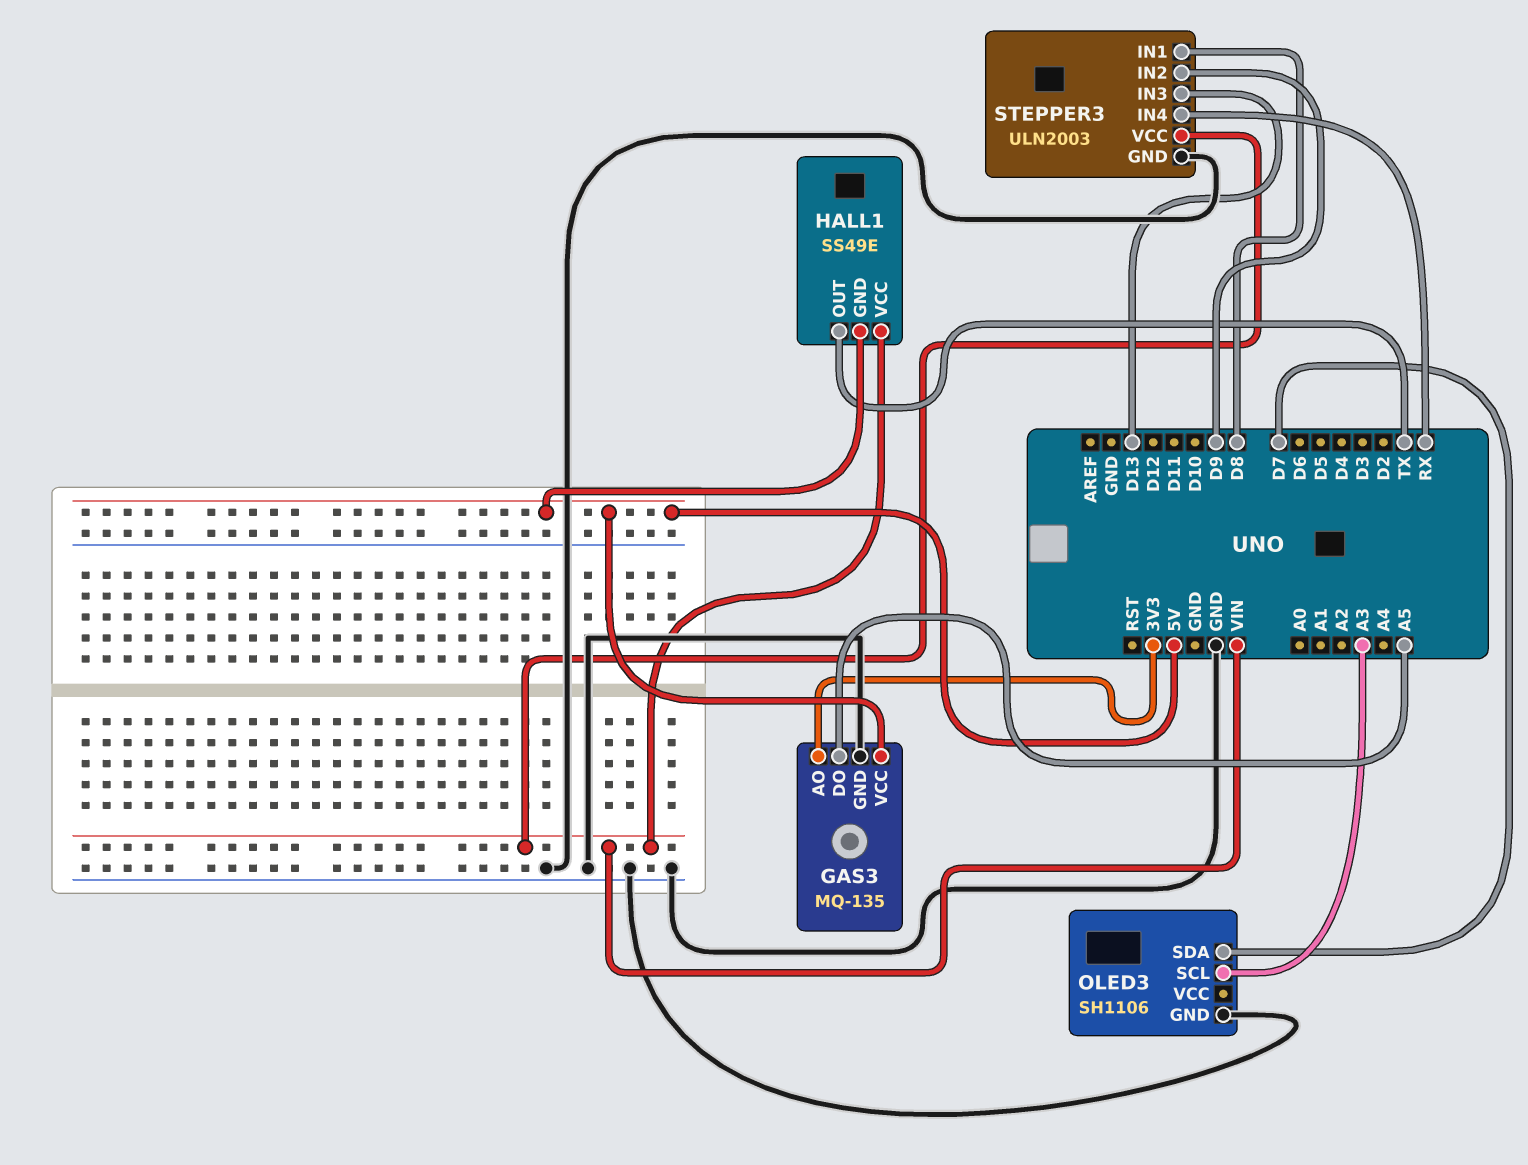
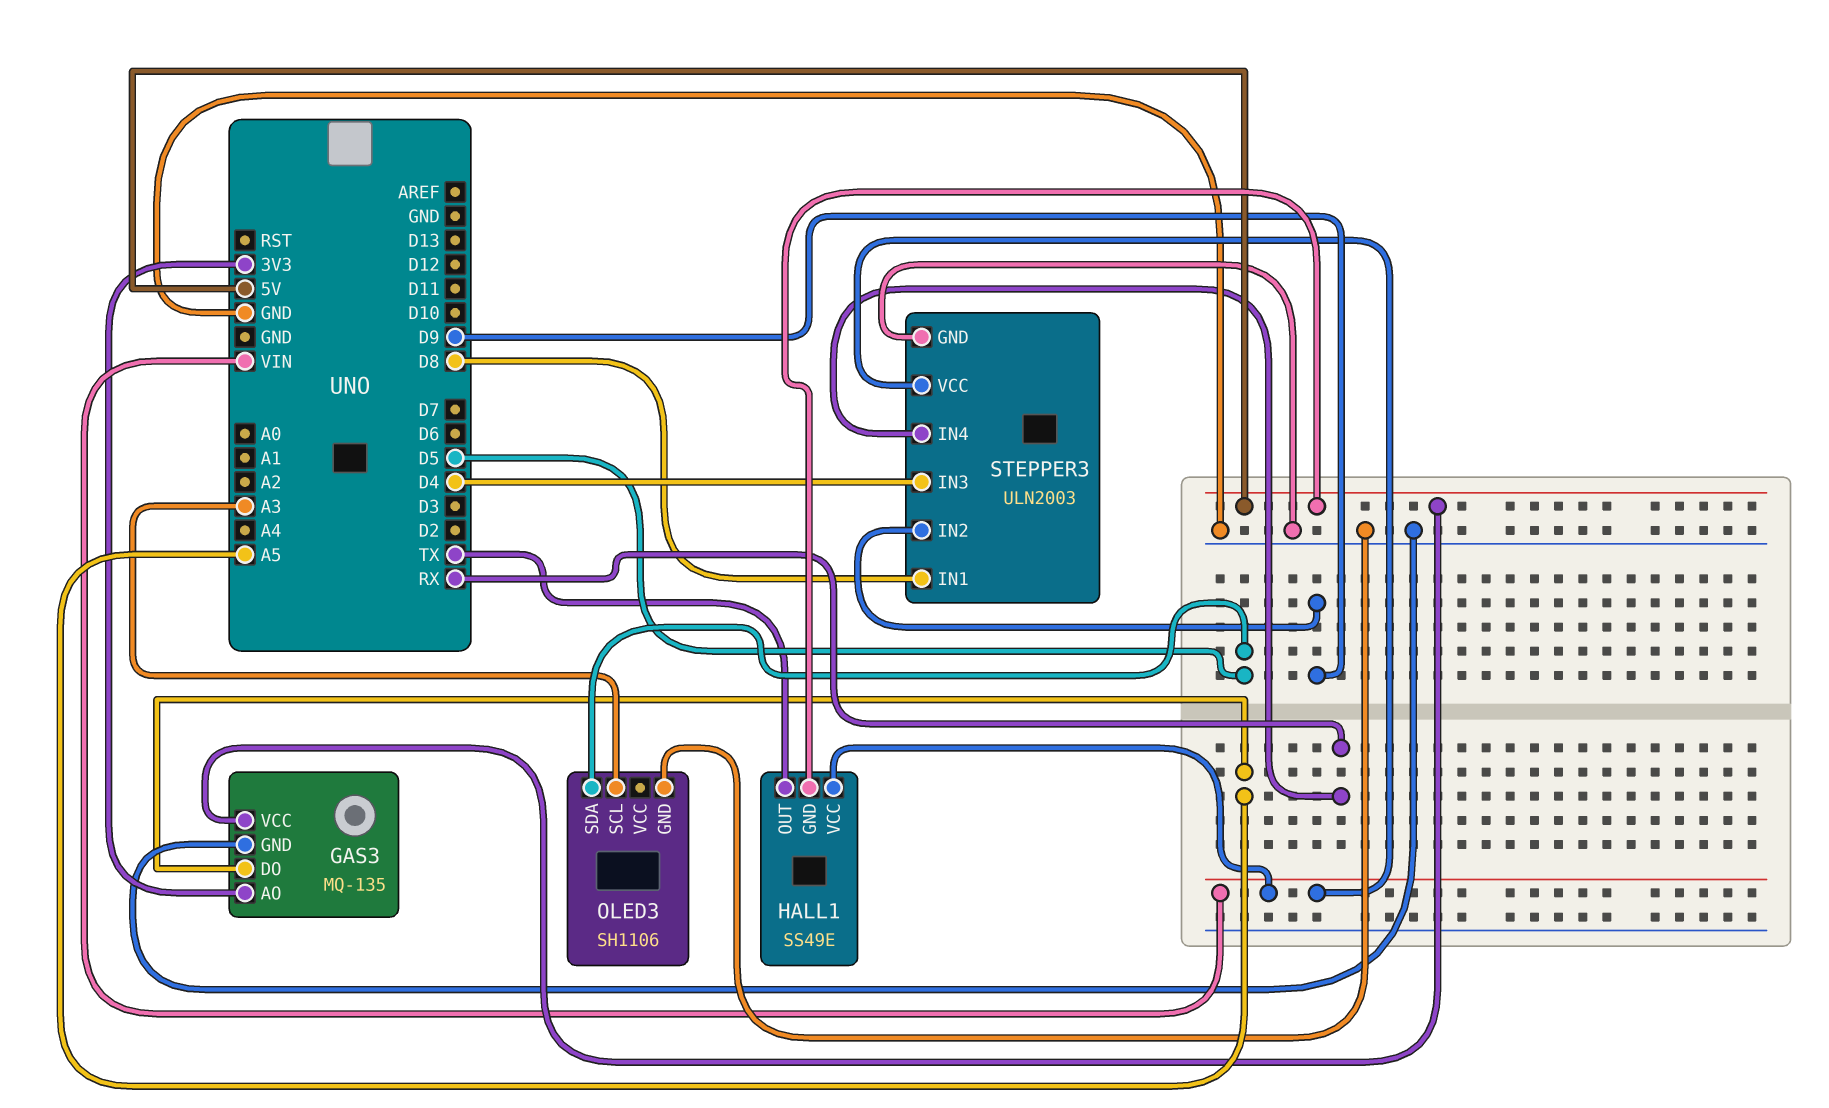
OLED3 pin SDA: D7 -> D5
STEPPER3 pin IN3: D13 -> D4

